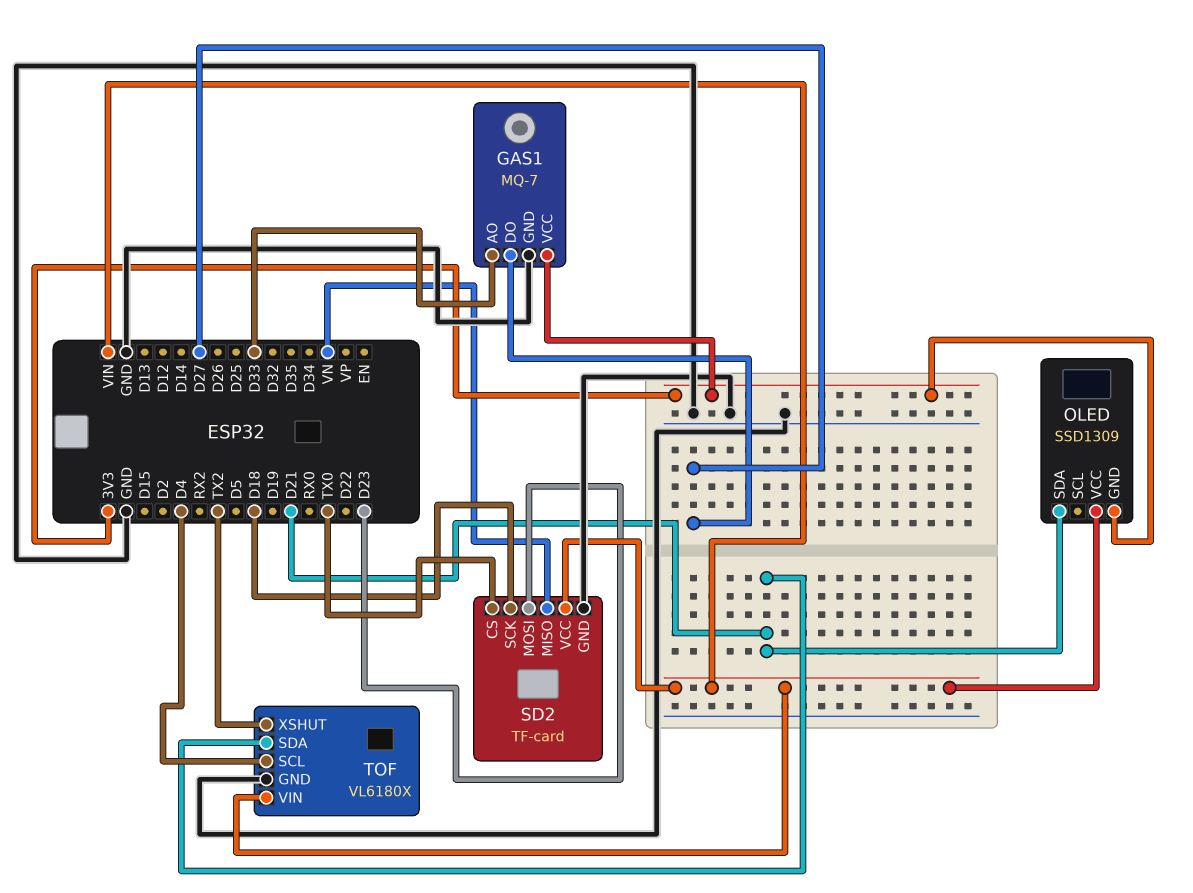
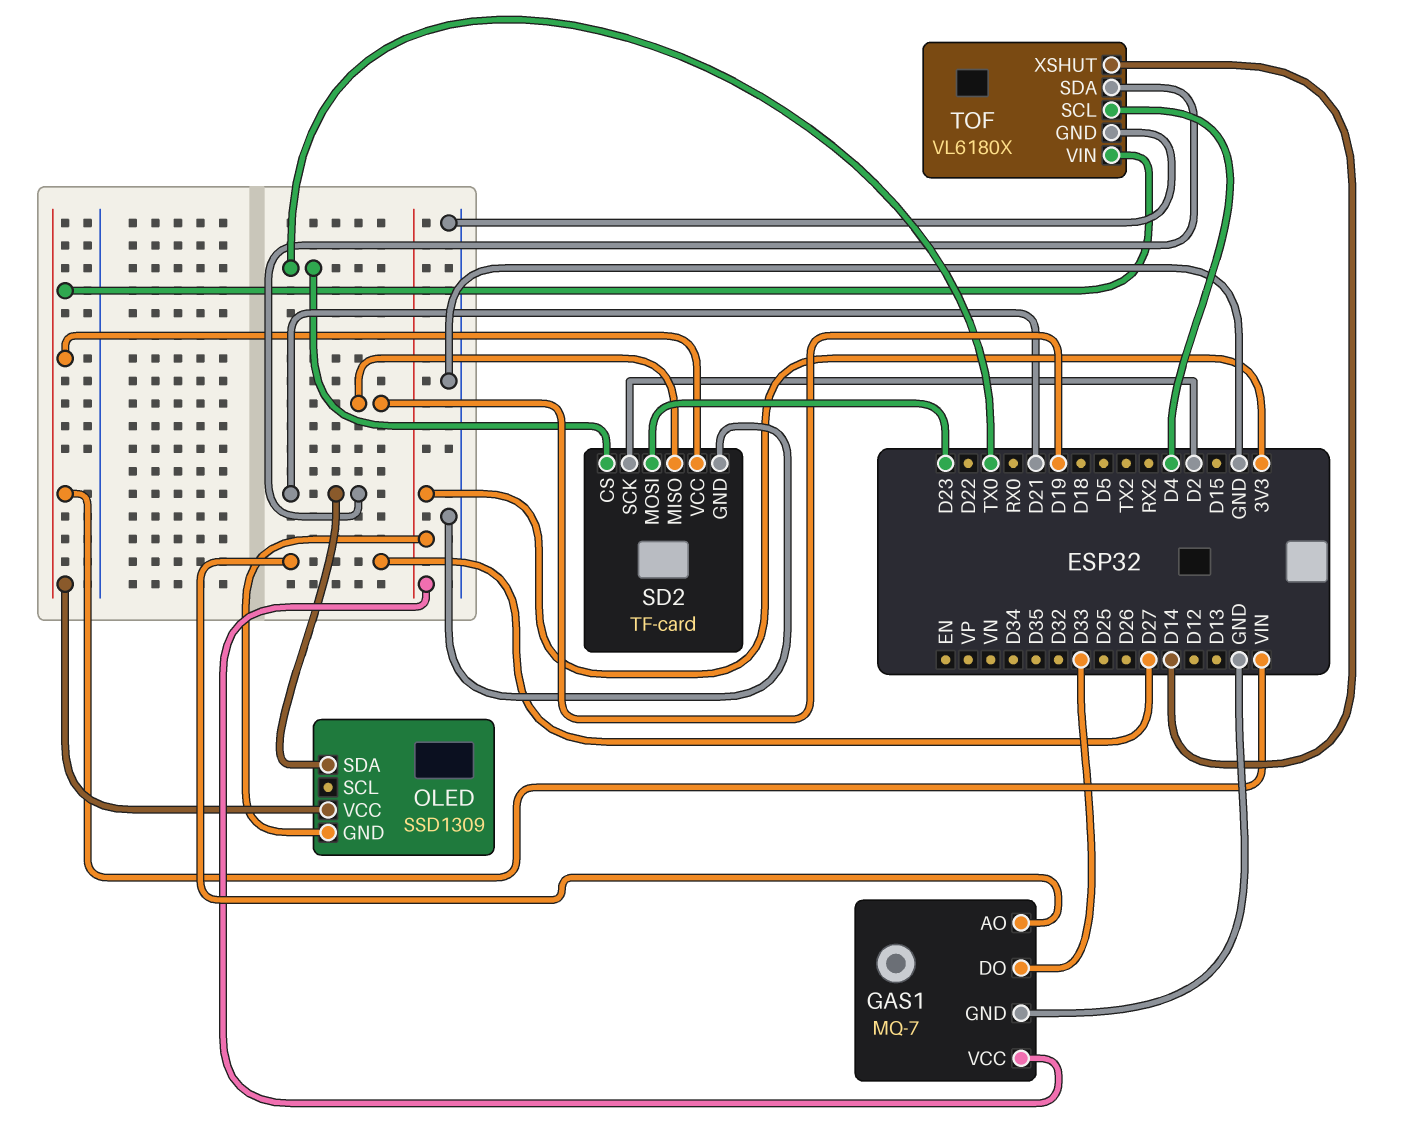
GAS1 pin AO: D33 -> D27
GAS1 pin DO: D27 -> D33
SD2 pin MISO: VN -> D19
SD2 pin SCK: D18 -> D2
TOF pin XSHUT: TX2 -> D14

